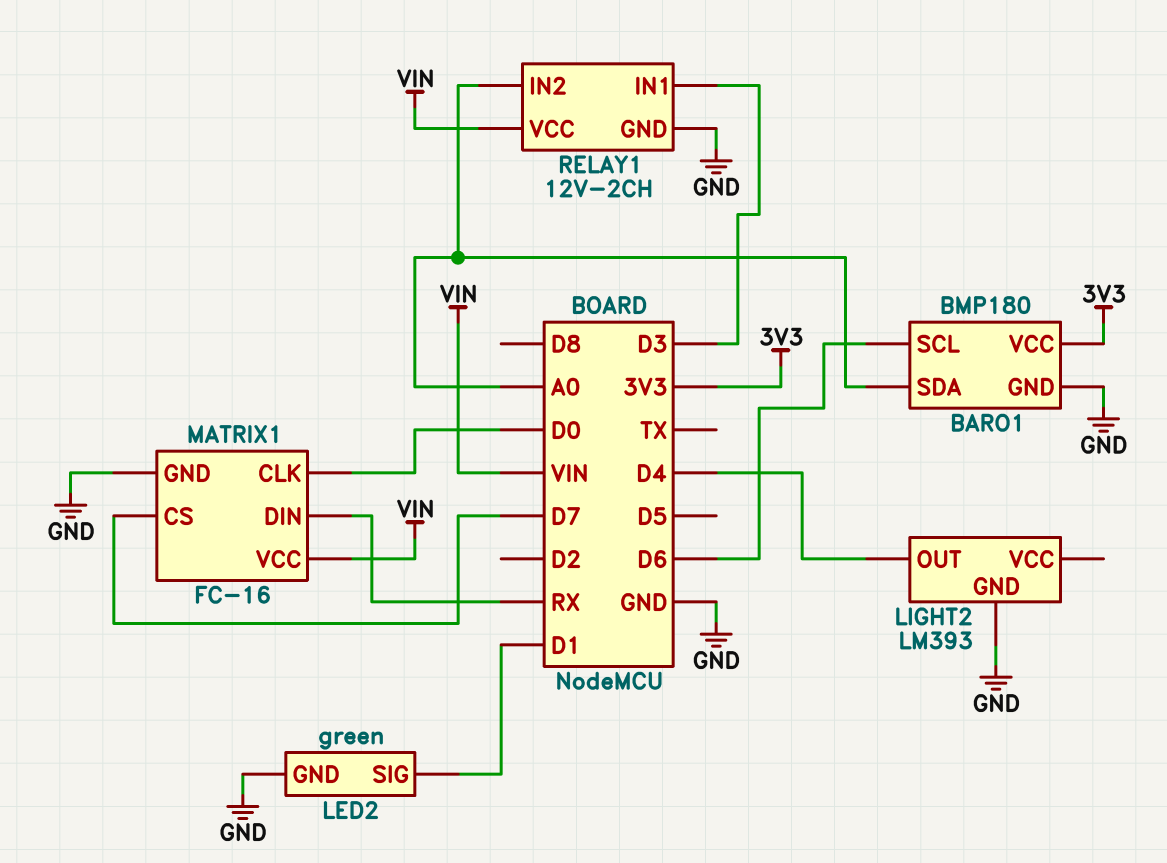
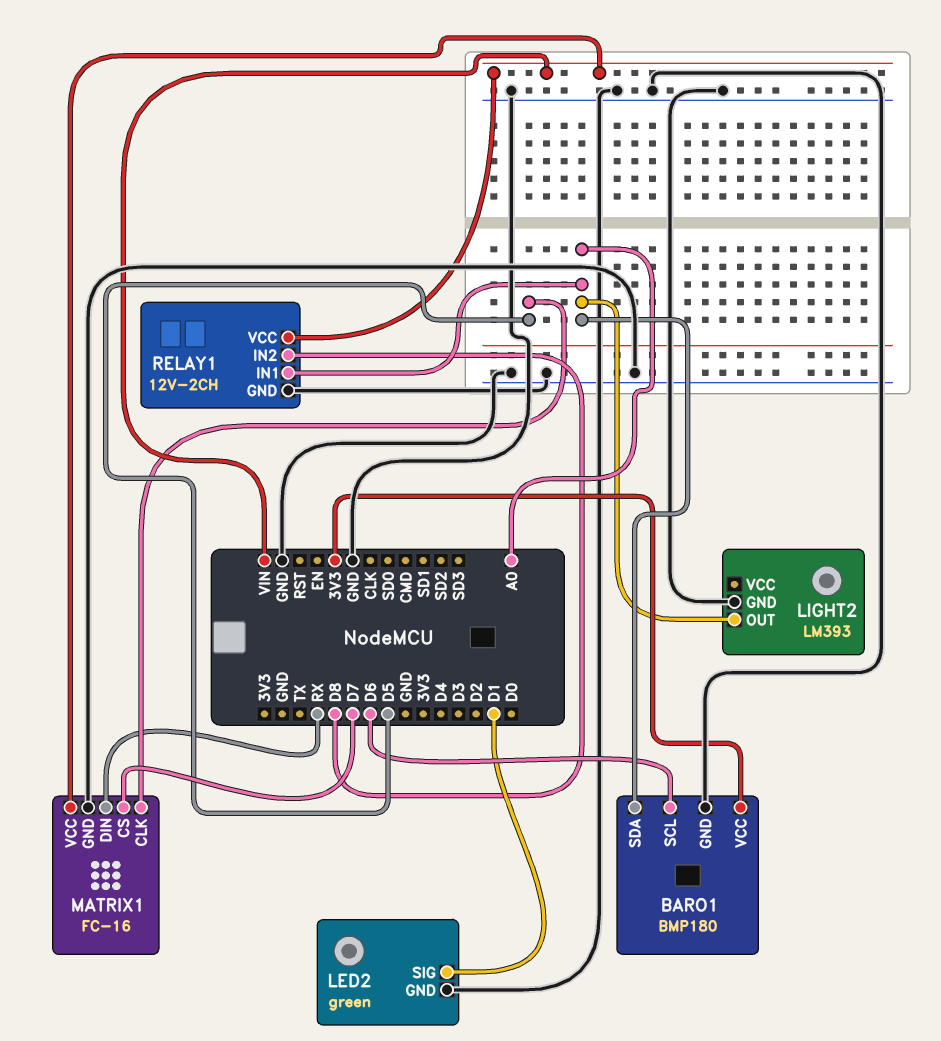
LIGHT2 pin OUT: D4 -> A0
MATRIX1 pin CLK: D0 -> D5
RELAY1 pin IN1: D3 -> A0
RELAY1 pin IN2: A0 -> D8

